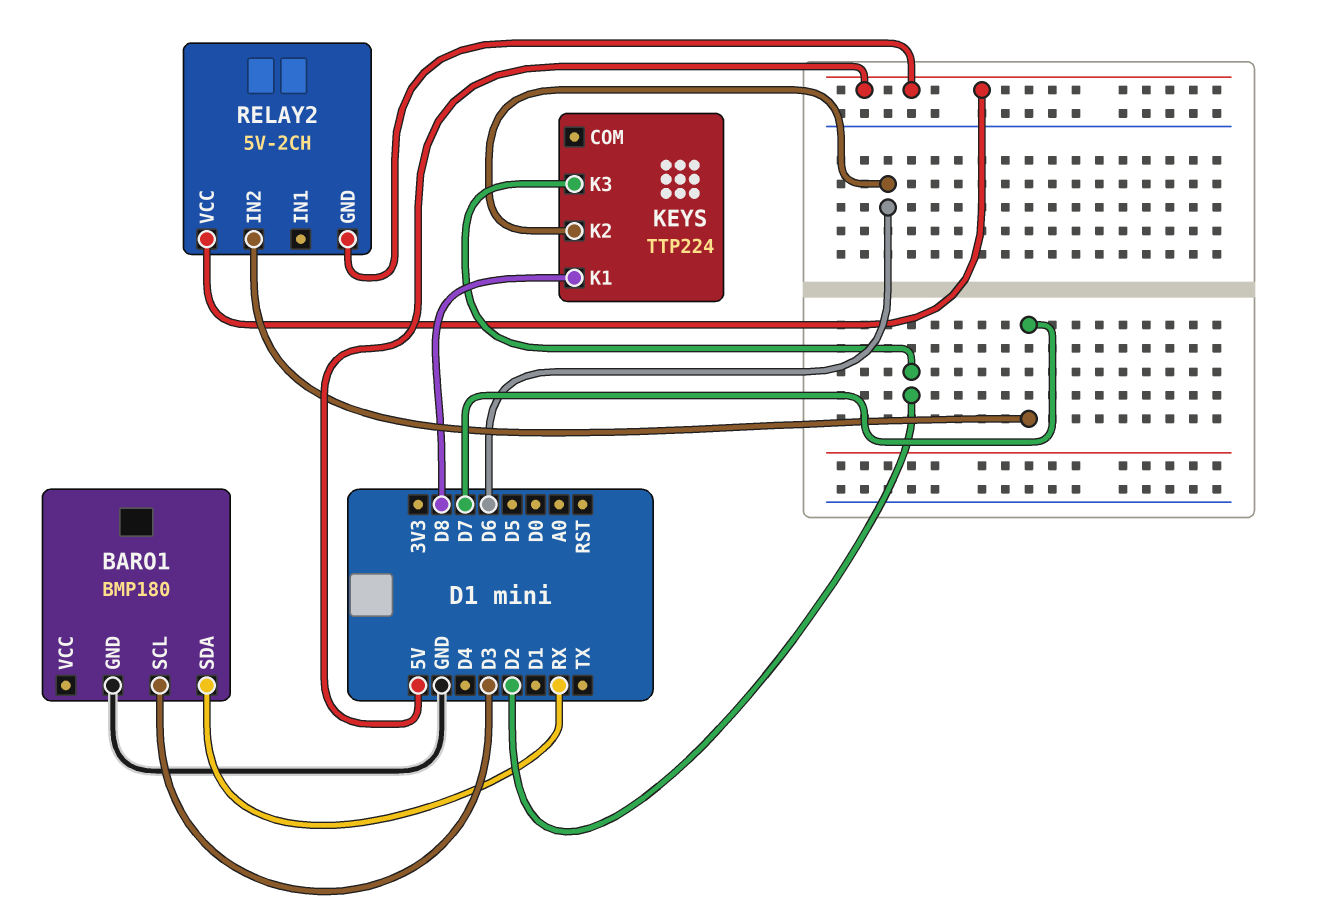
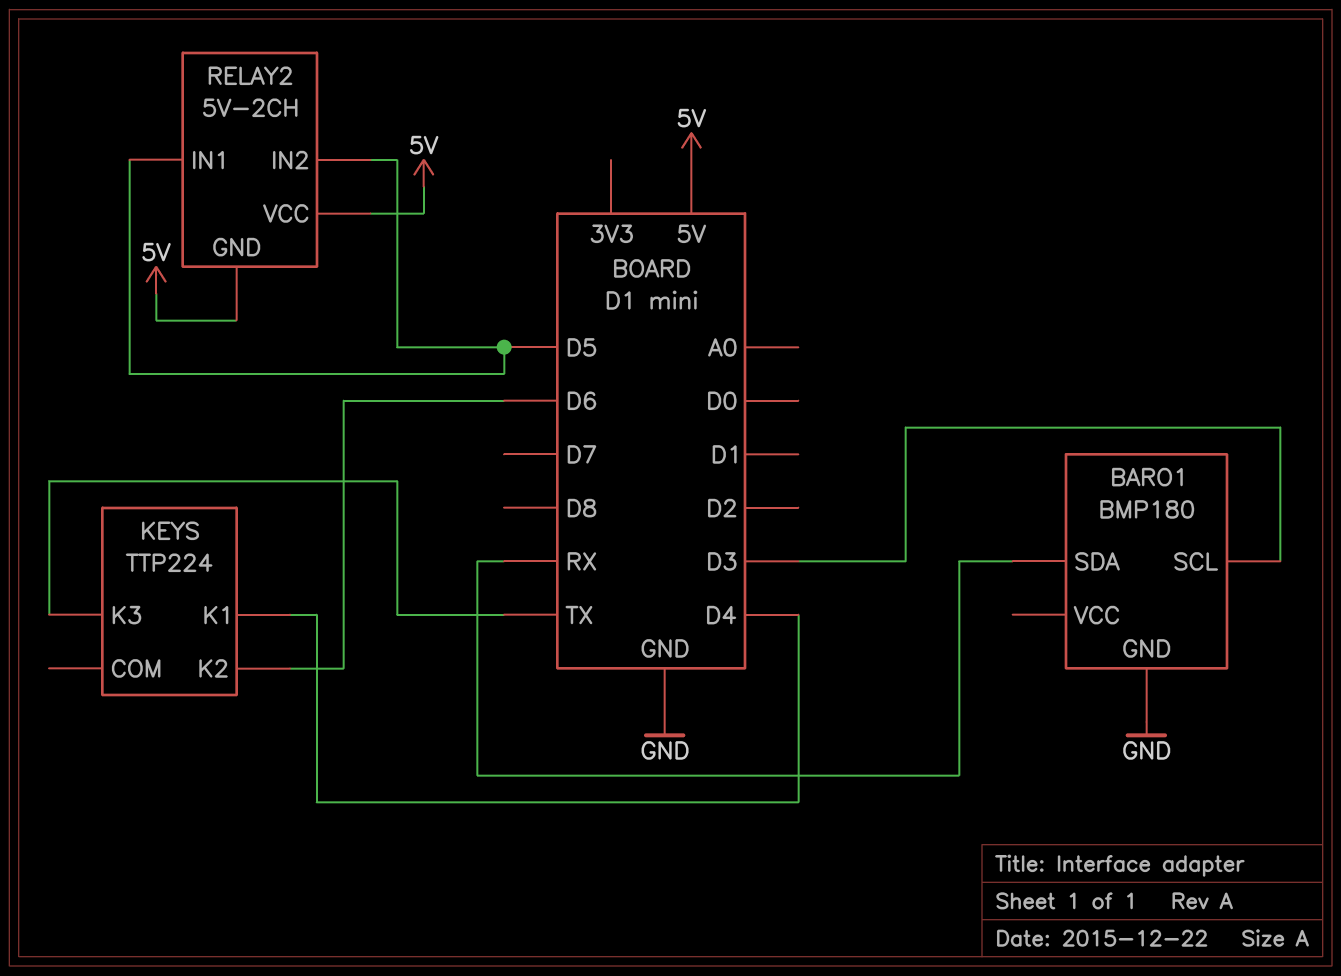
KEYS pin K1: D8 -> D4
KEYS pin K3: D2 -> TX
RELAY2 pin IN1: none -> D5
RELAY2 pin IN2: D7 -> D5

